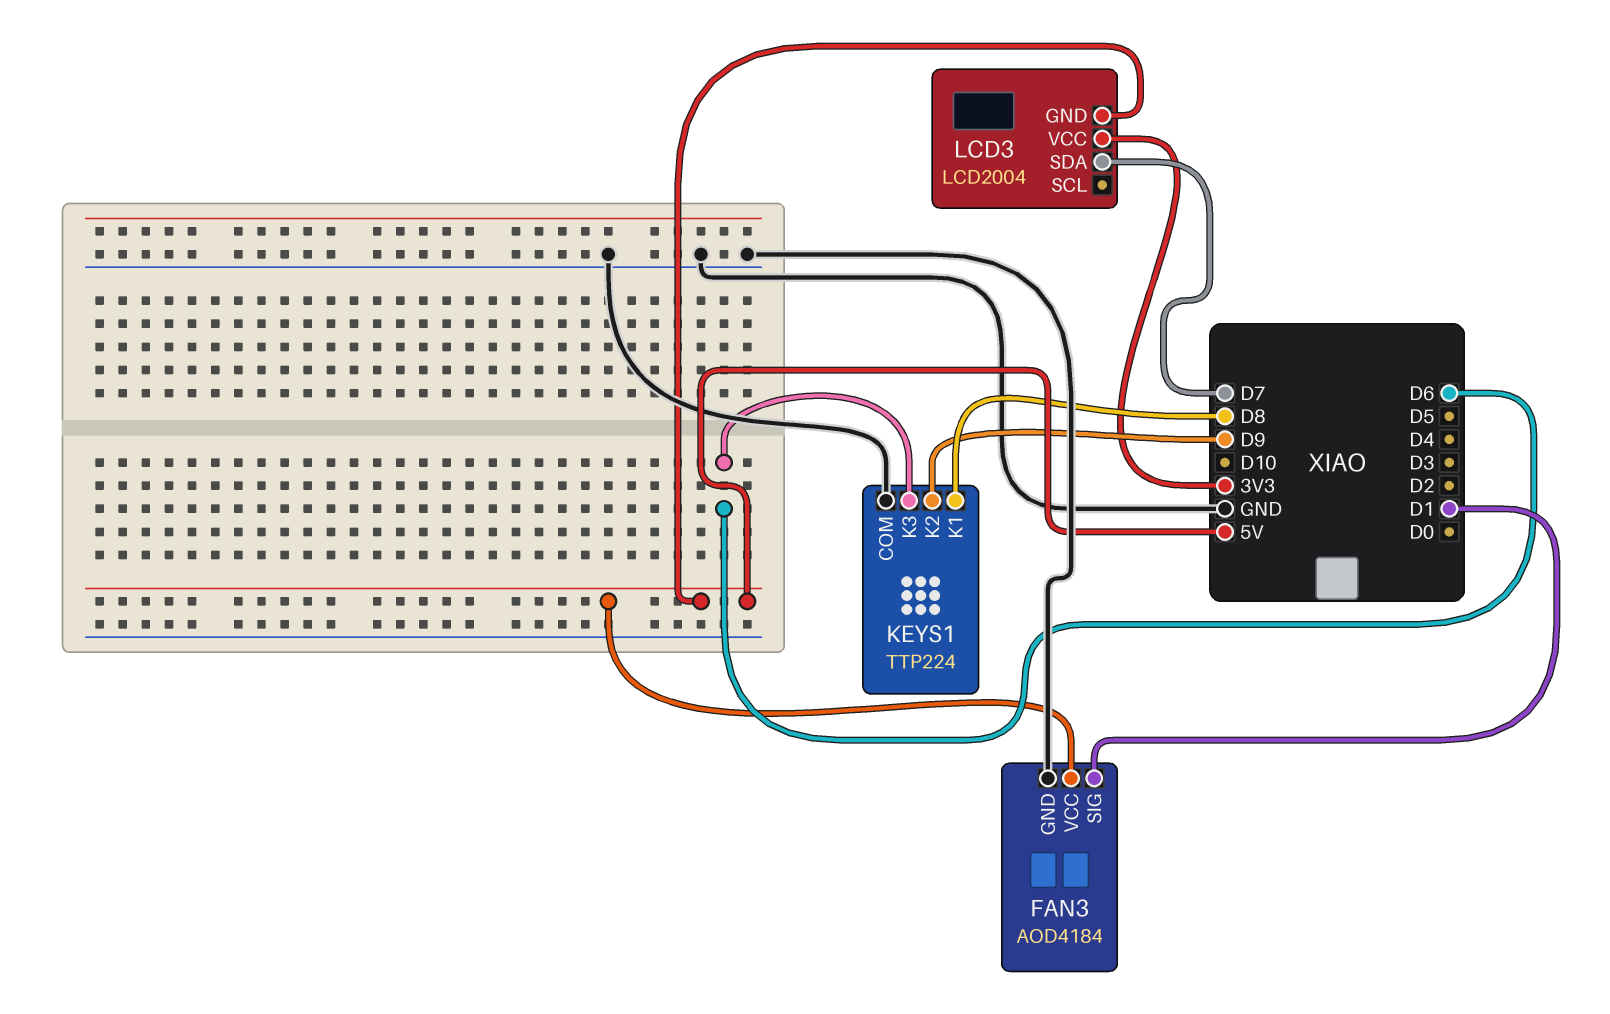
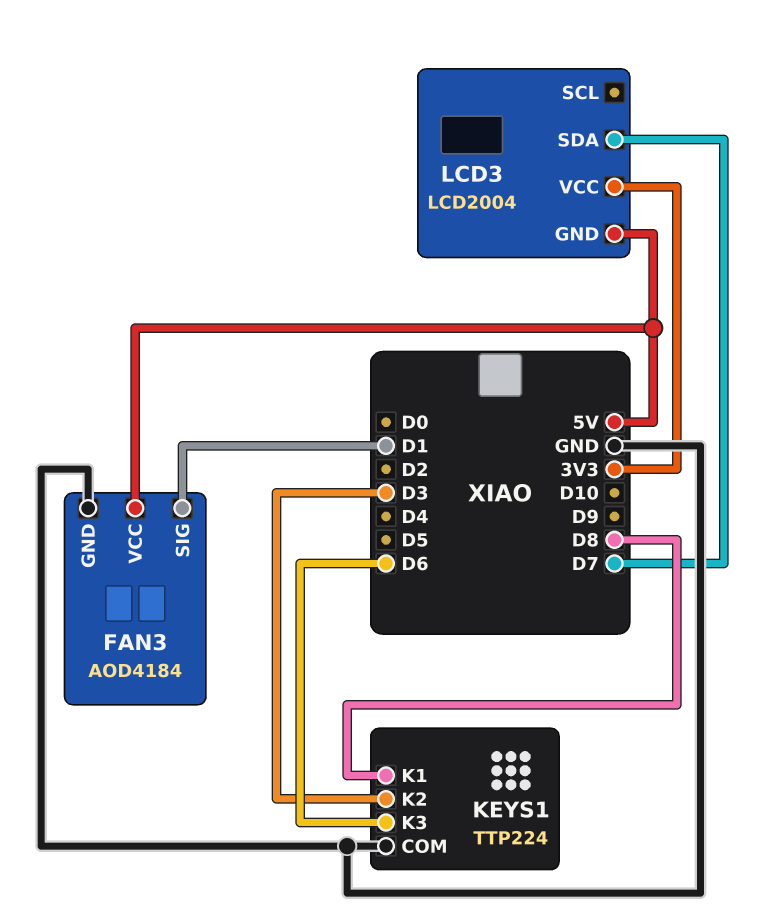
KEYS1 pin K2: D9 -> D3

